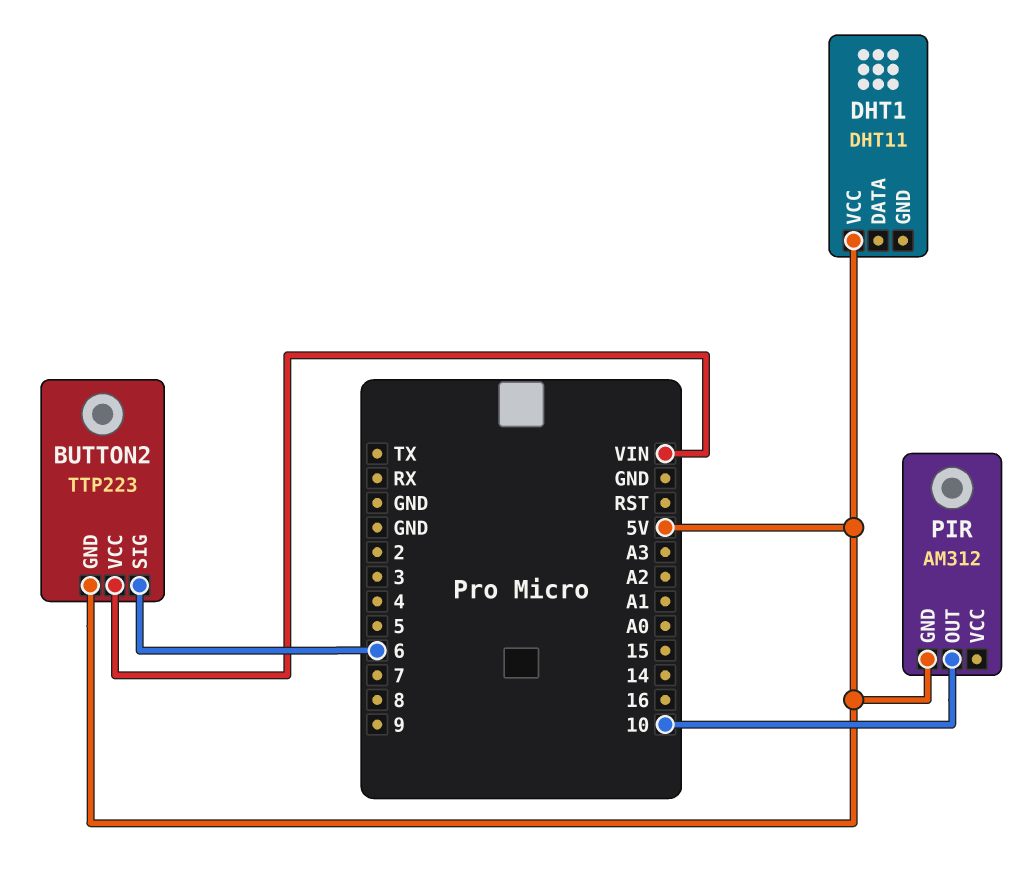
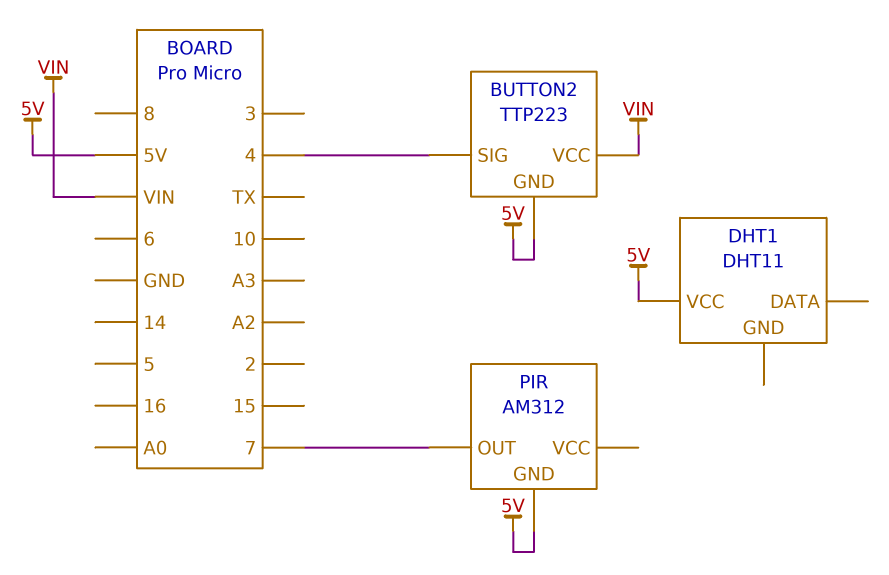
BUTTON2 pin SIG: 6 -> 4
PIR pin OUT: 10 -> 7

